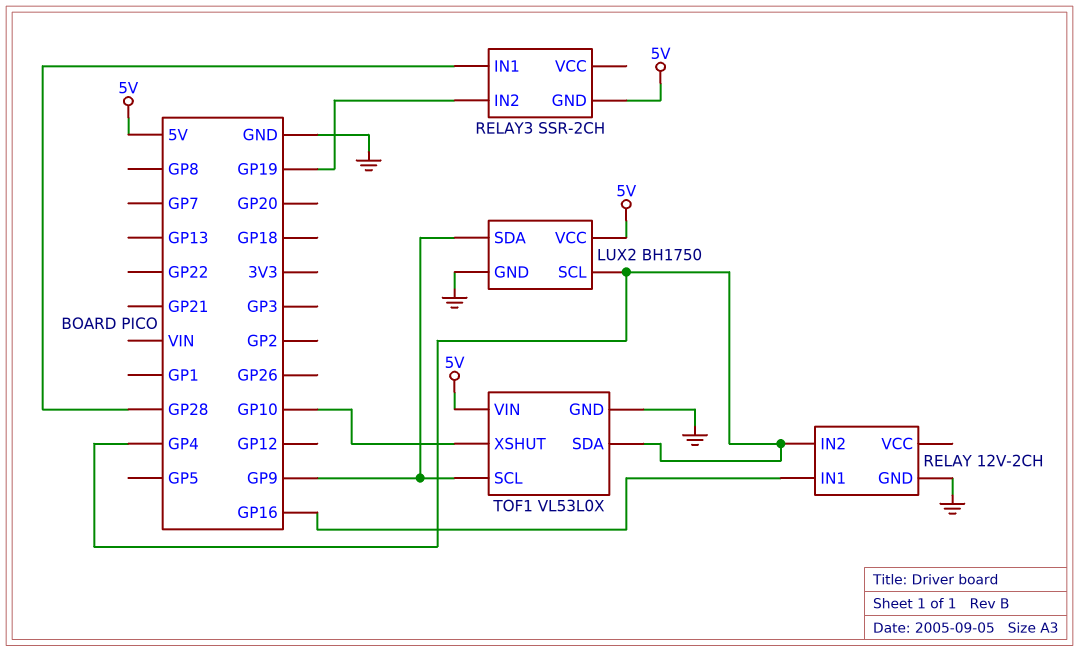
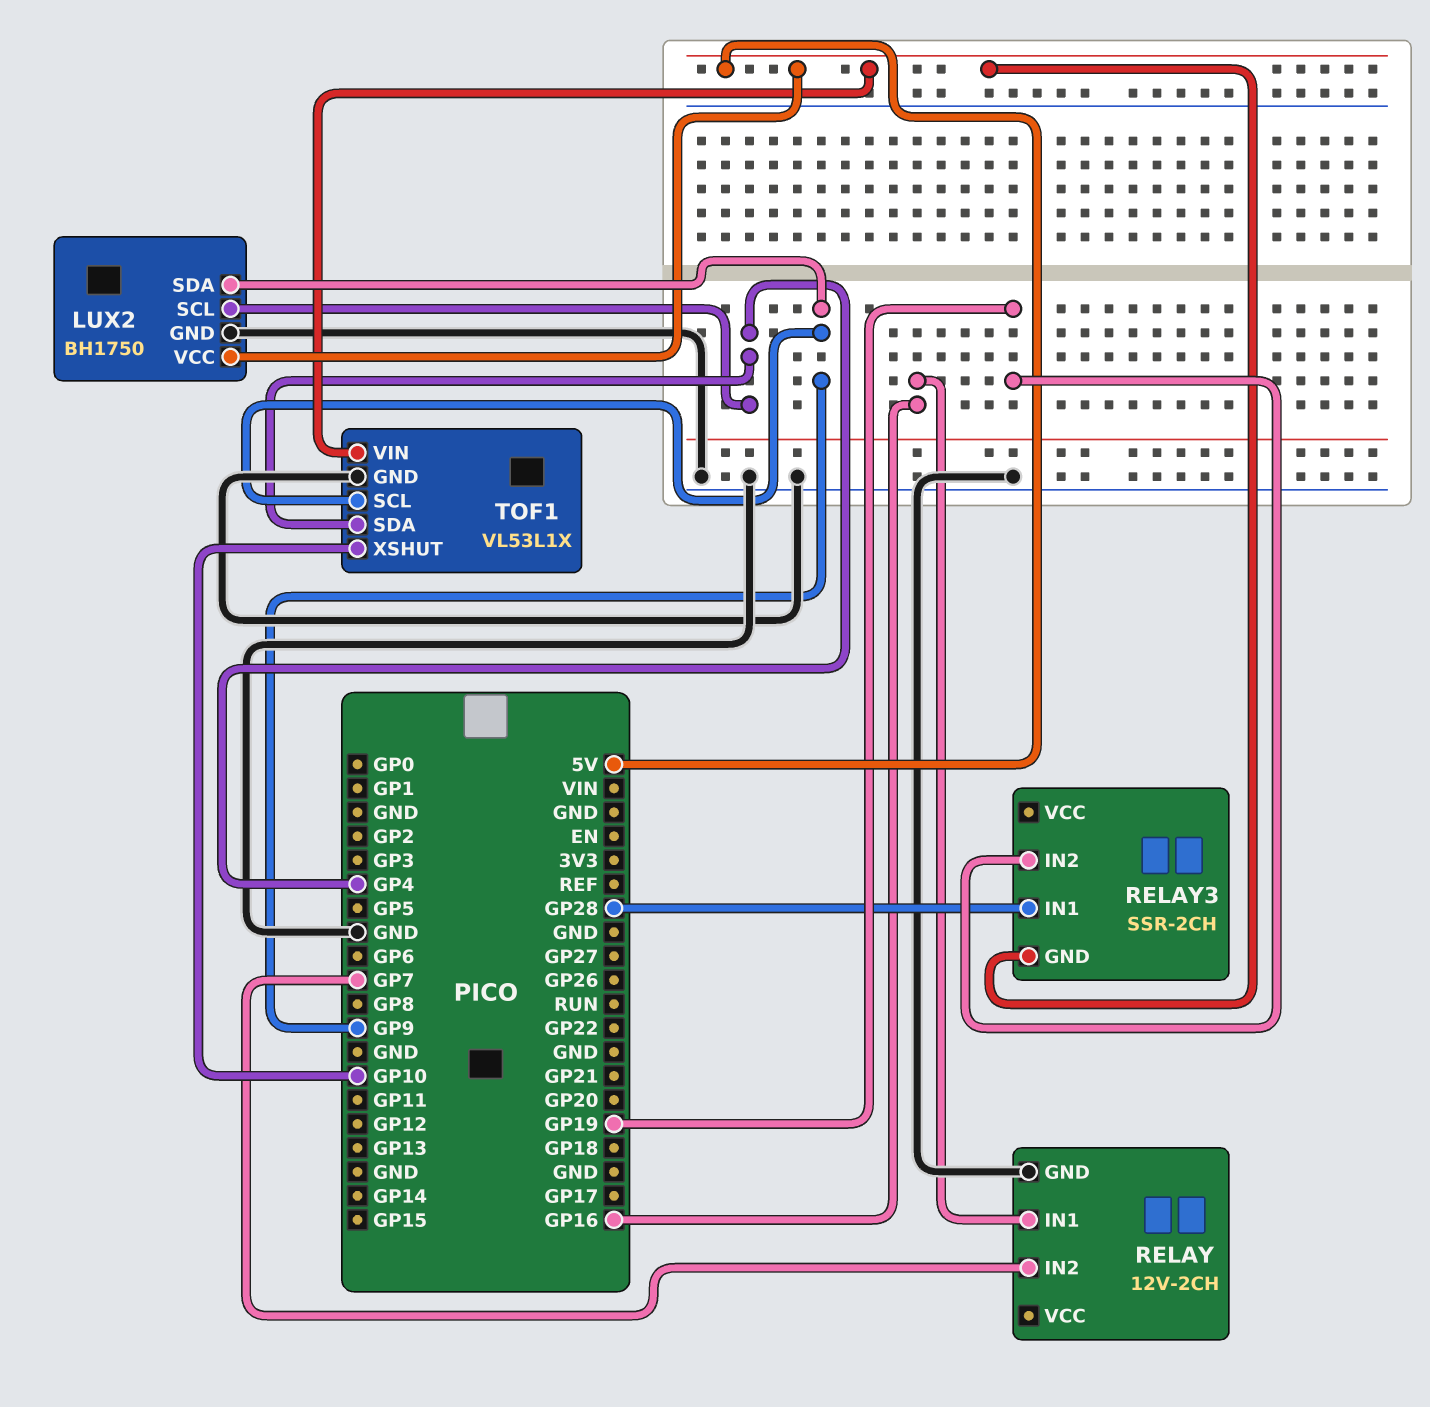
RELAY pin IN2: GP4 -> GP7
TOF1: VL53L0X -> VL53L1X

